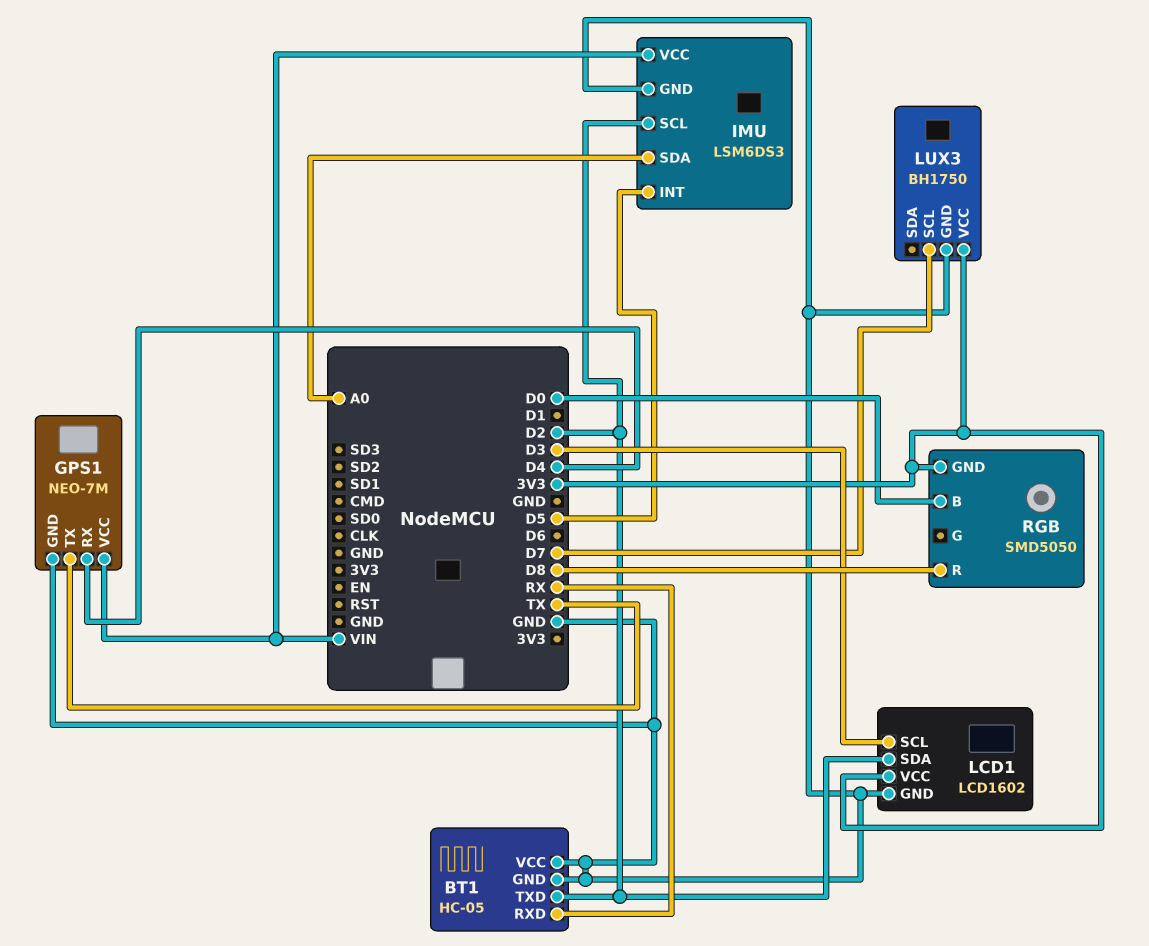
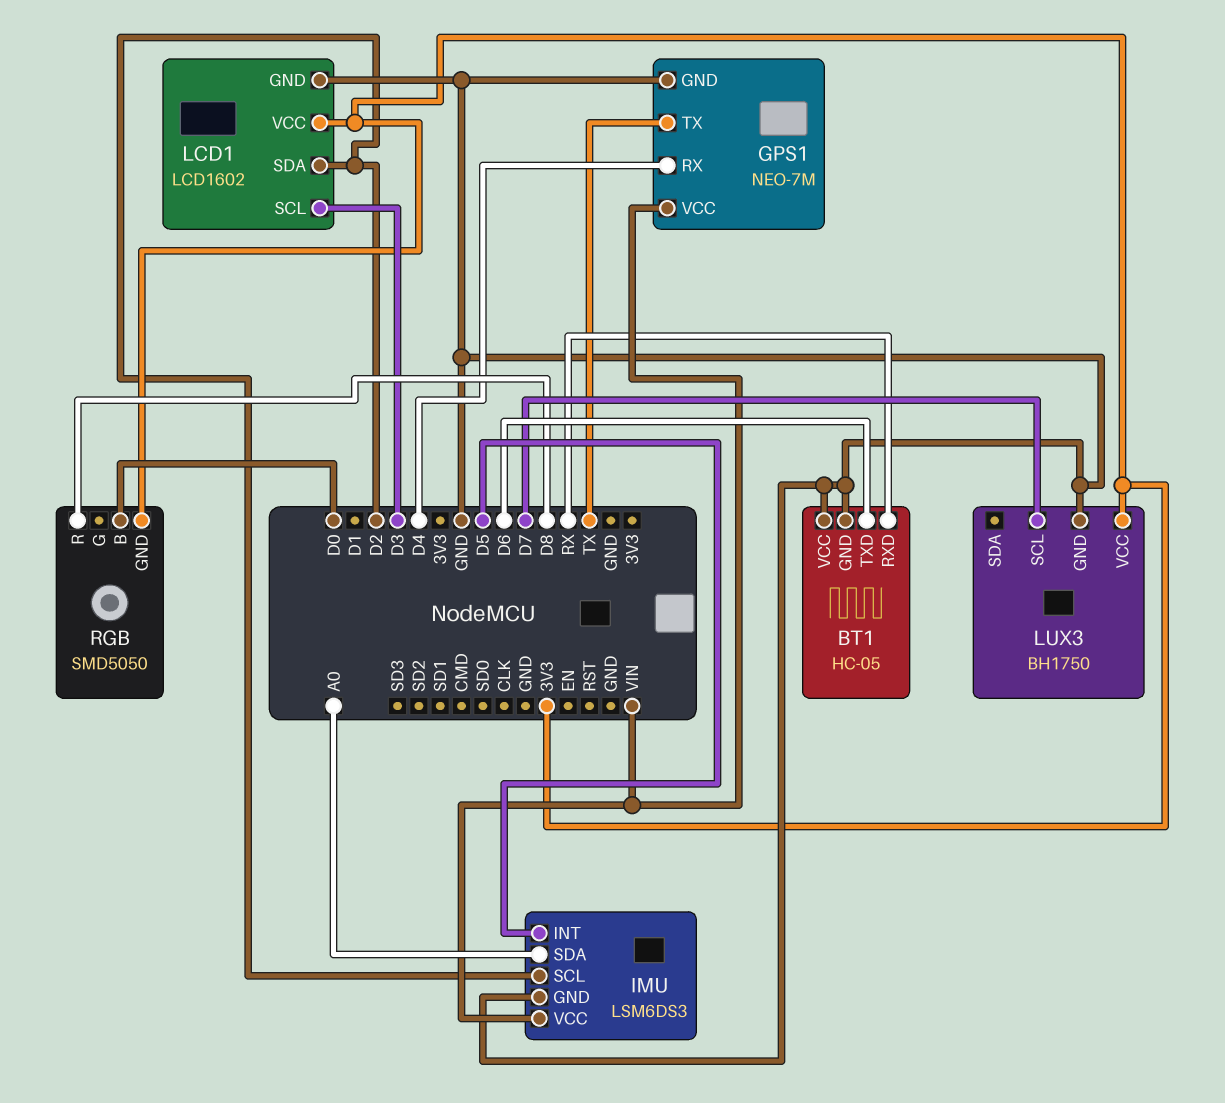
BT1 pin TXD: D2 -> D6

